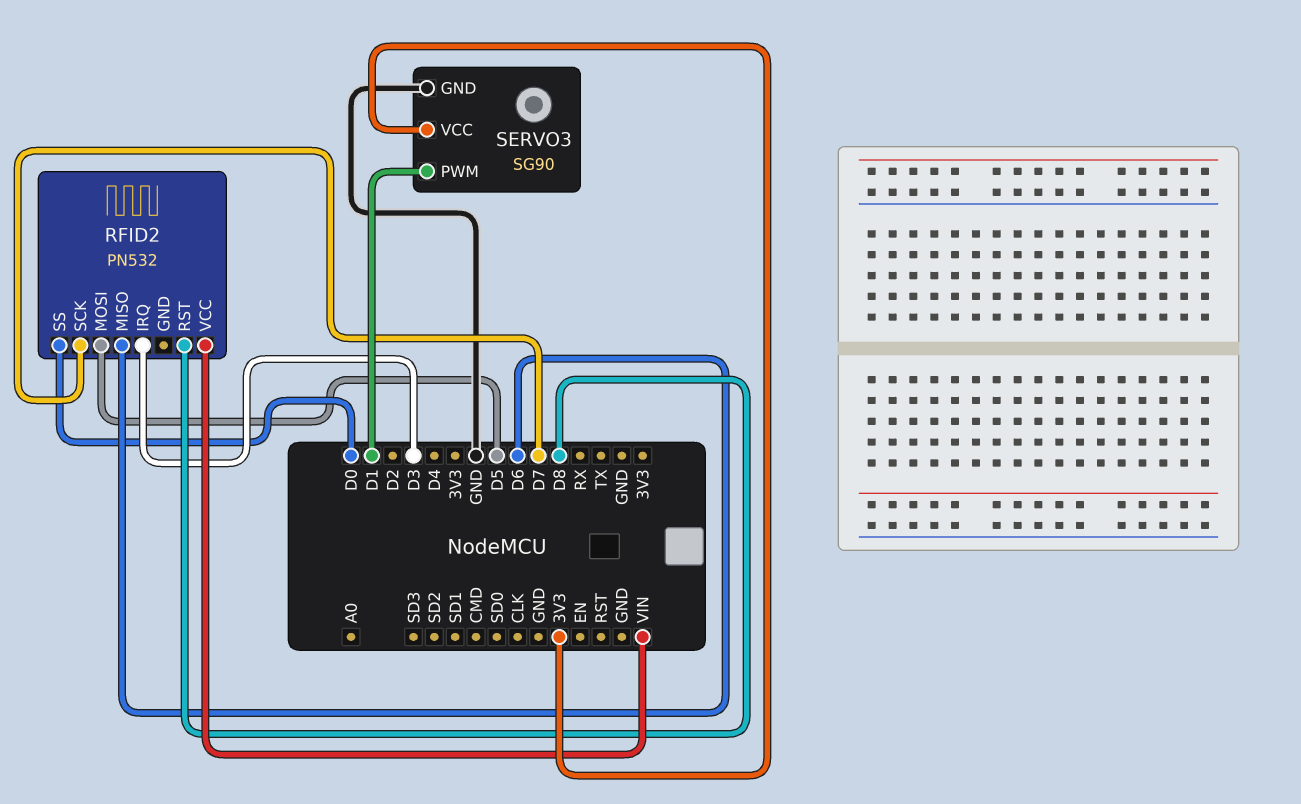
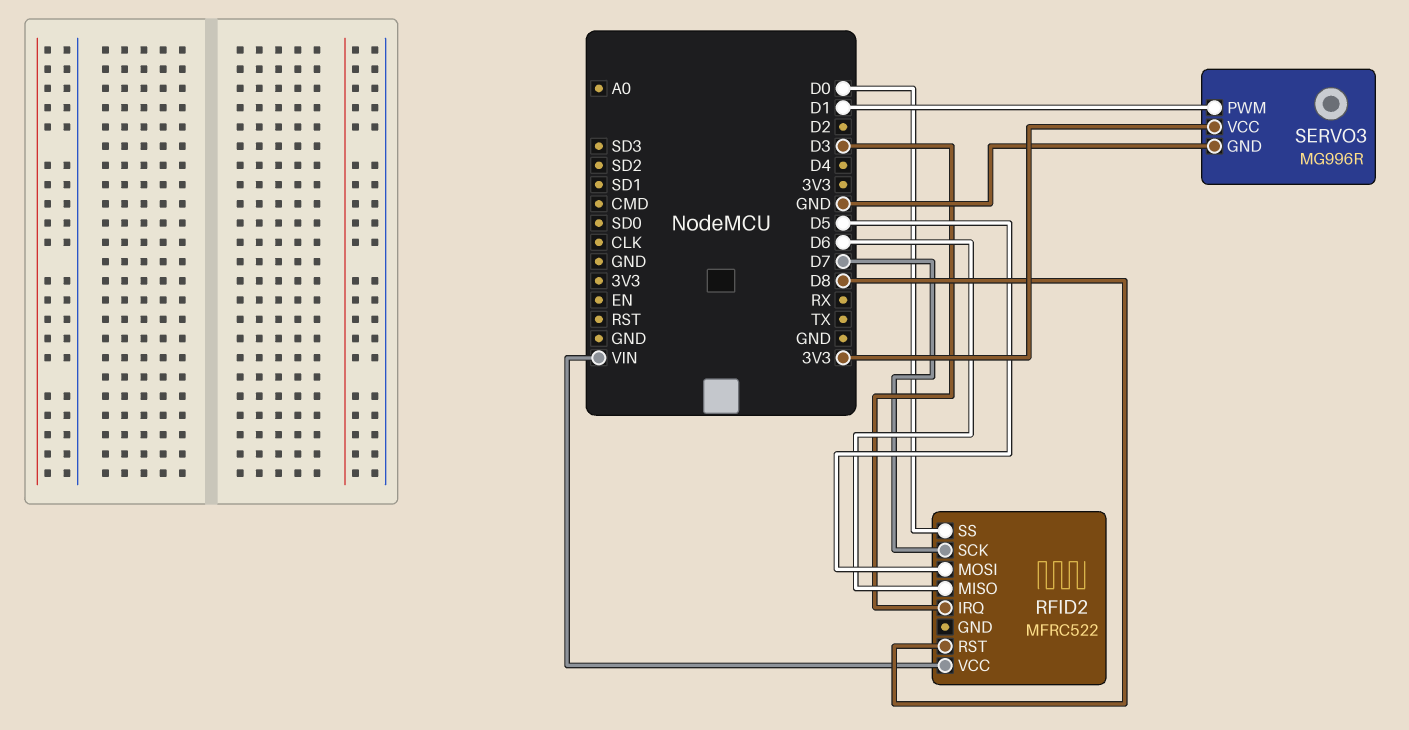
RFID2: PN532 -> MFRC522
SERVO3: SG90 -> MG996R

